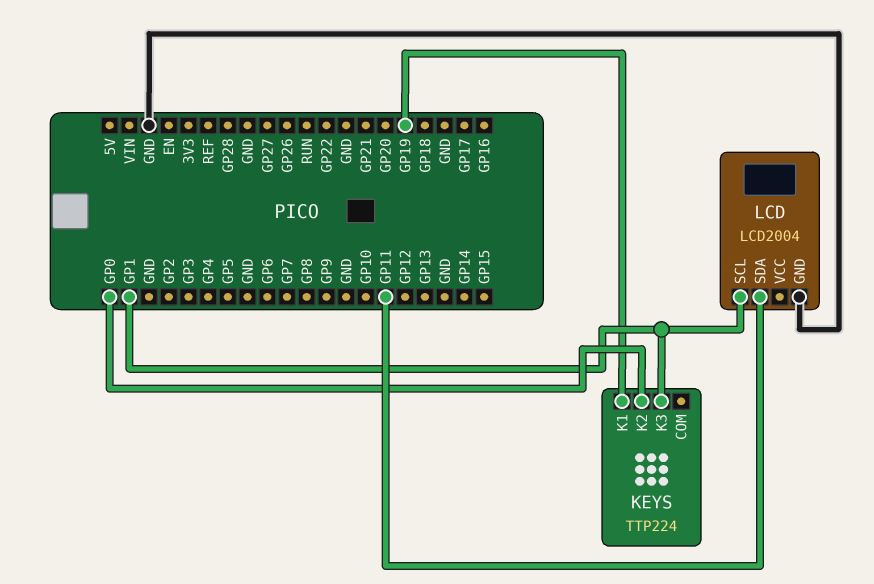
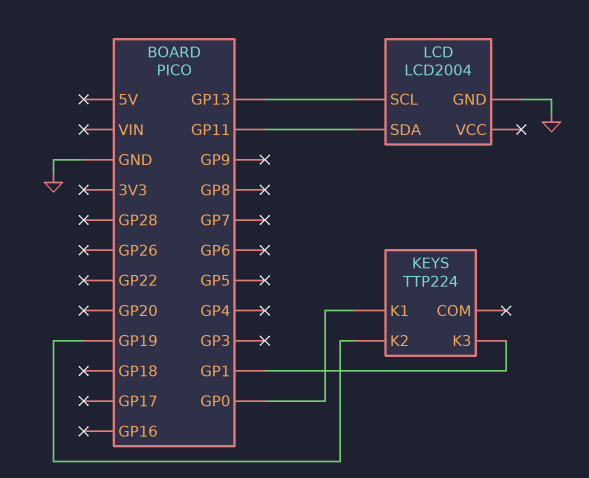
KEYS pin K1: GP19 -> GP0
KEYS pin K2: GP0 -> GP19
LCD pin SCL: GP1 -> GP13

